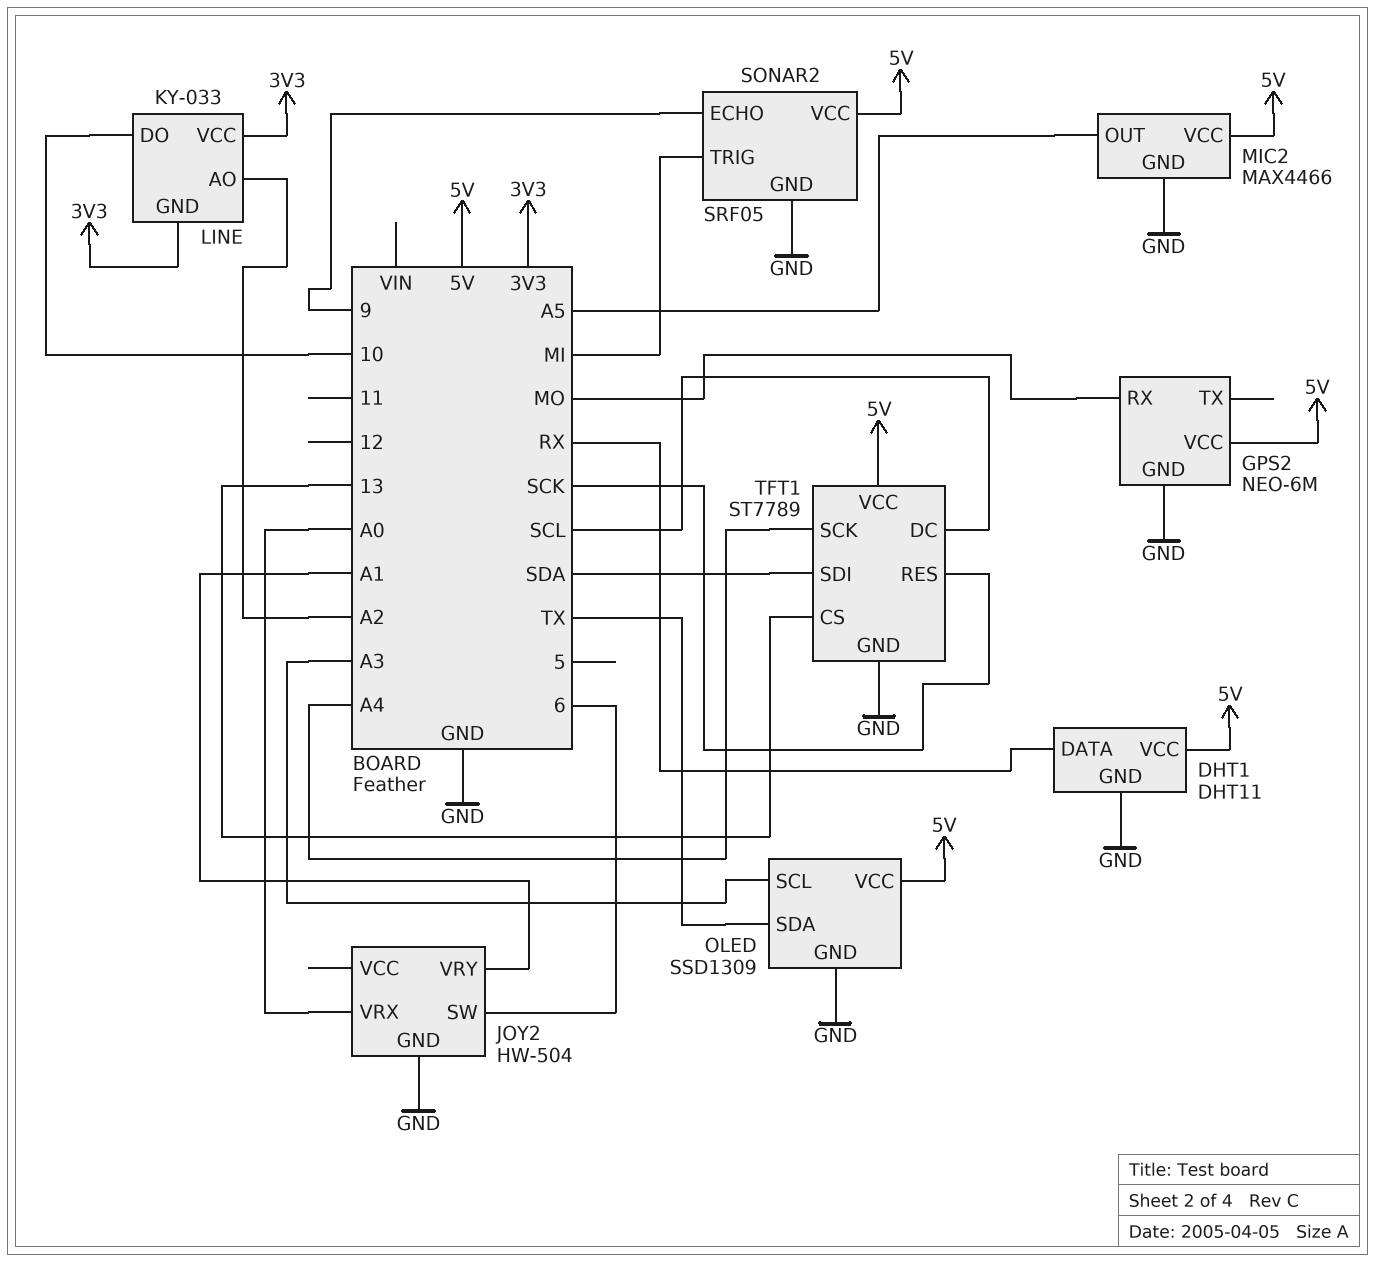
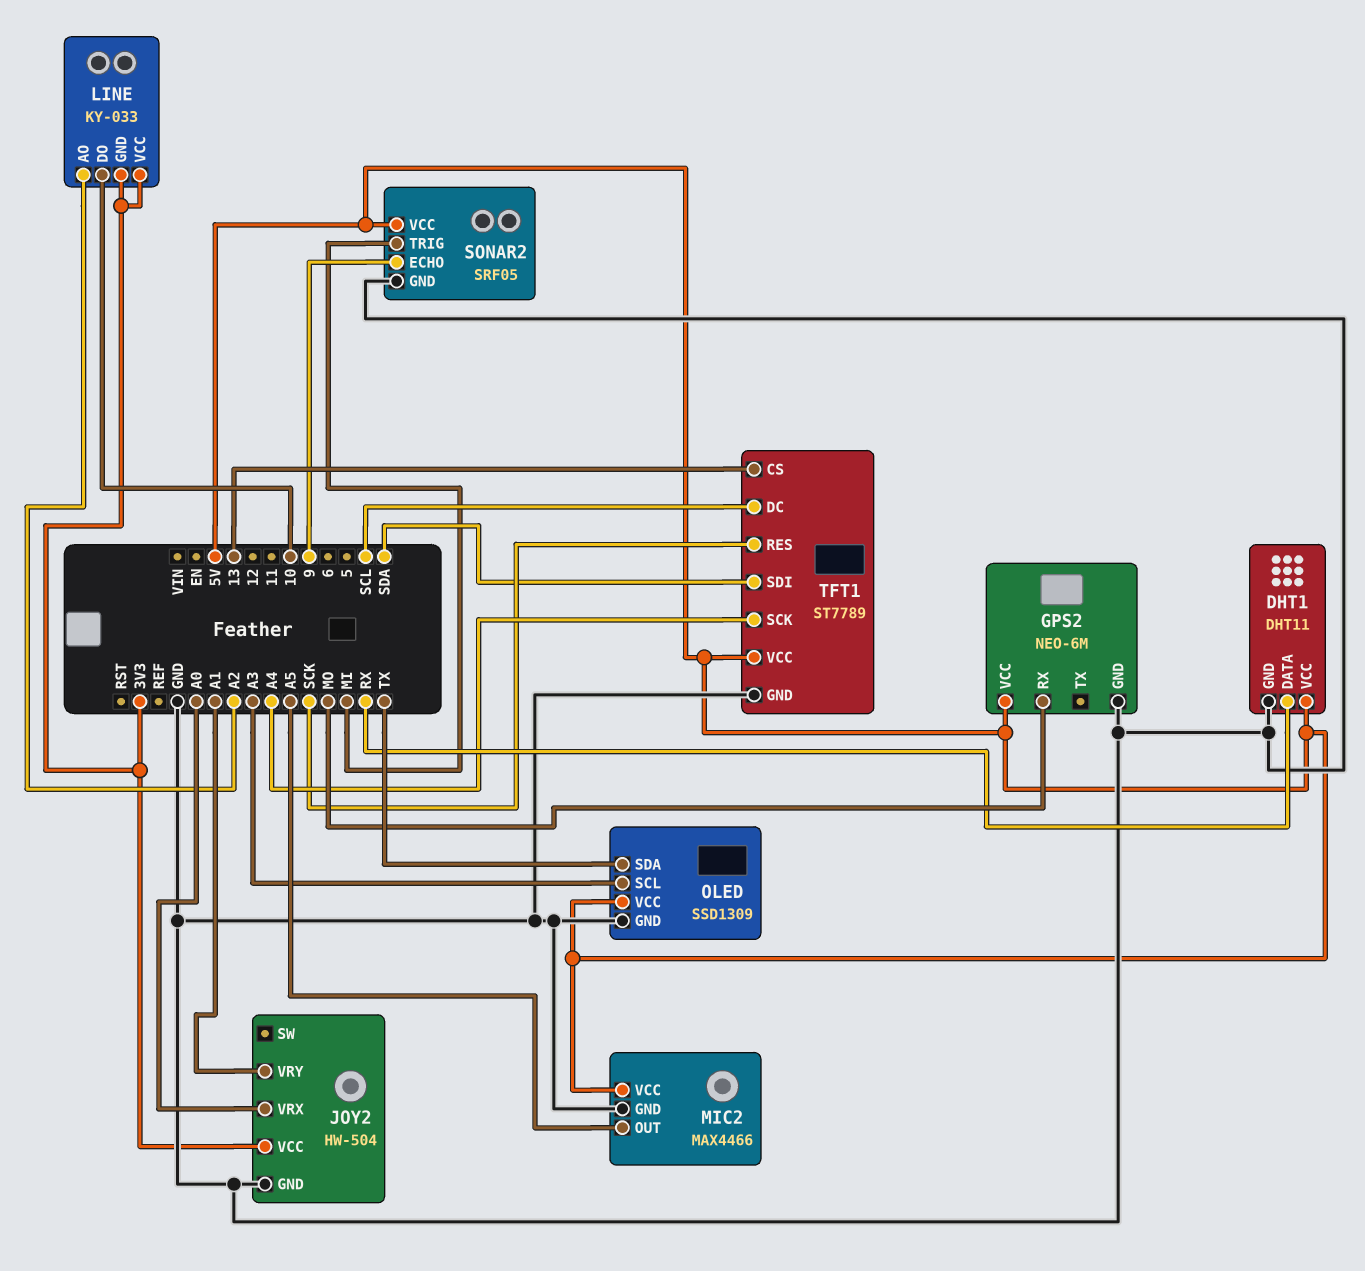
JOY2 pin SW: 6 -> none
JOY2 pin VCC: none -> 3V3

